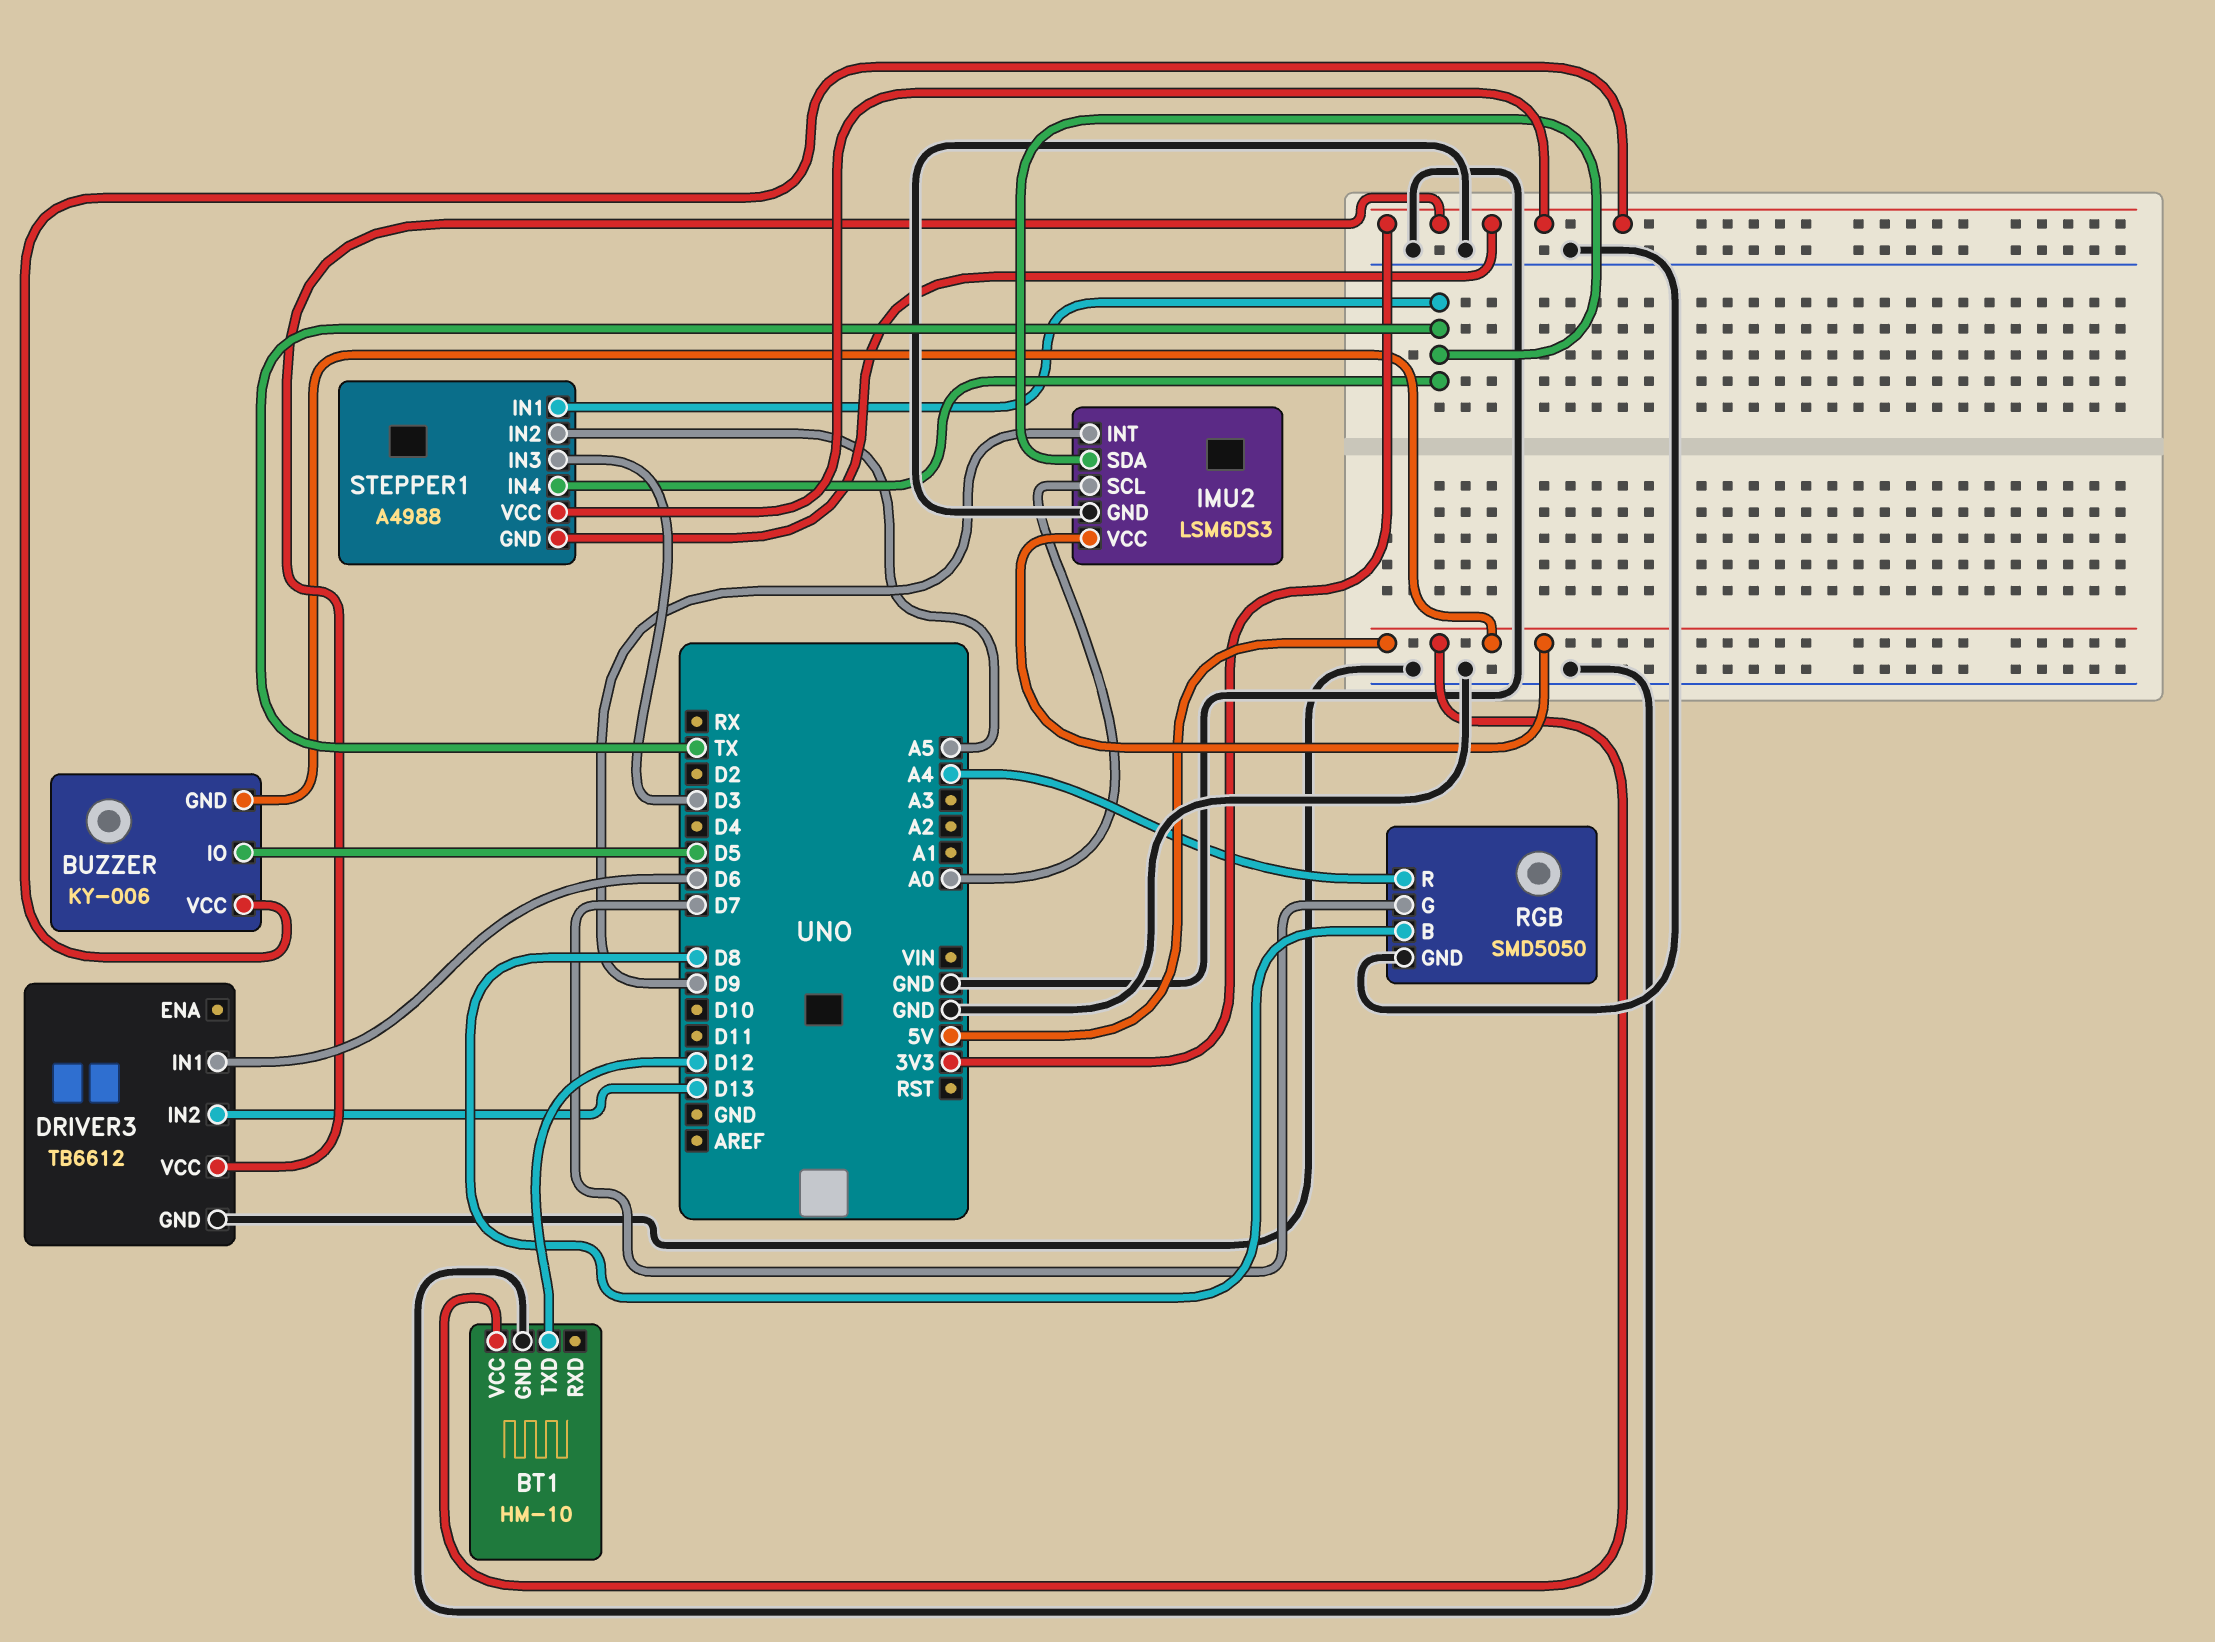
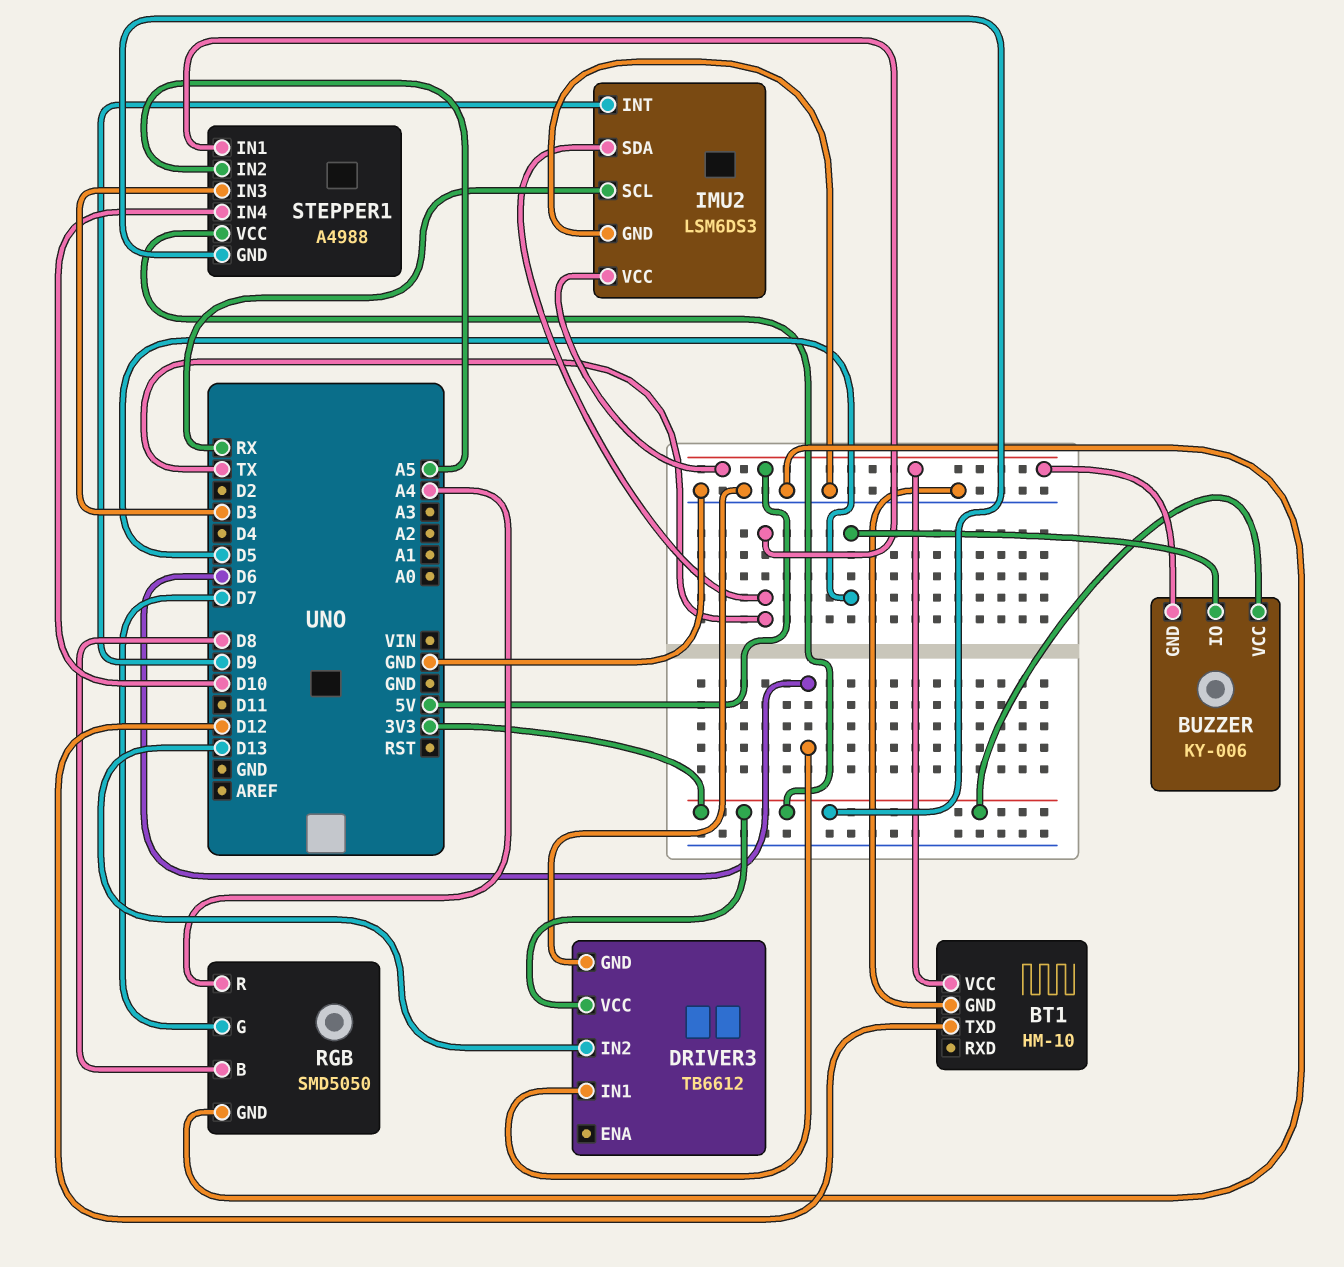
IMU2 pin SCL: A0 -> RX
STEPPER1 pin IN4: TX -> D10

